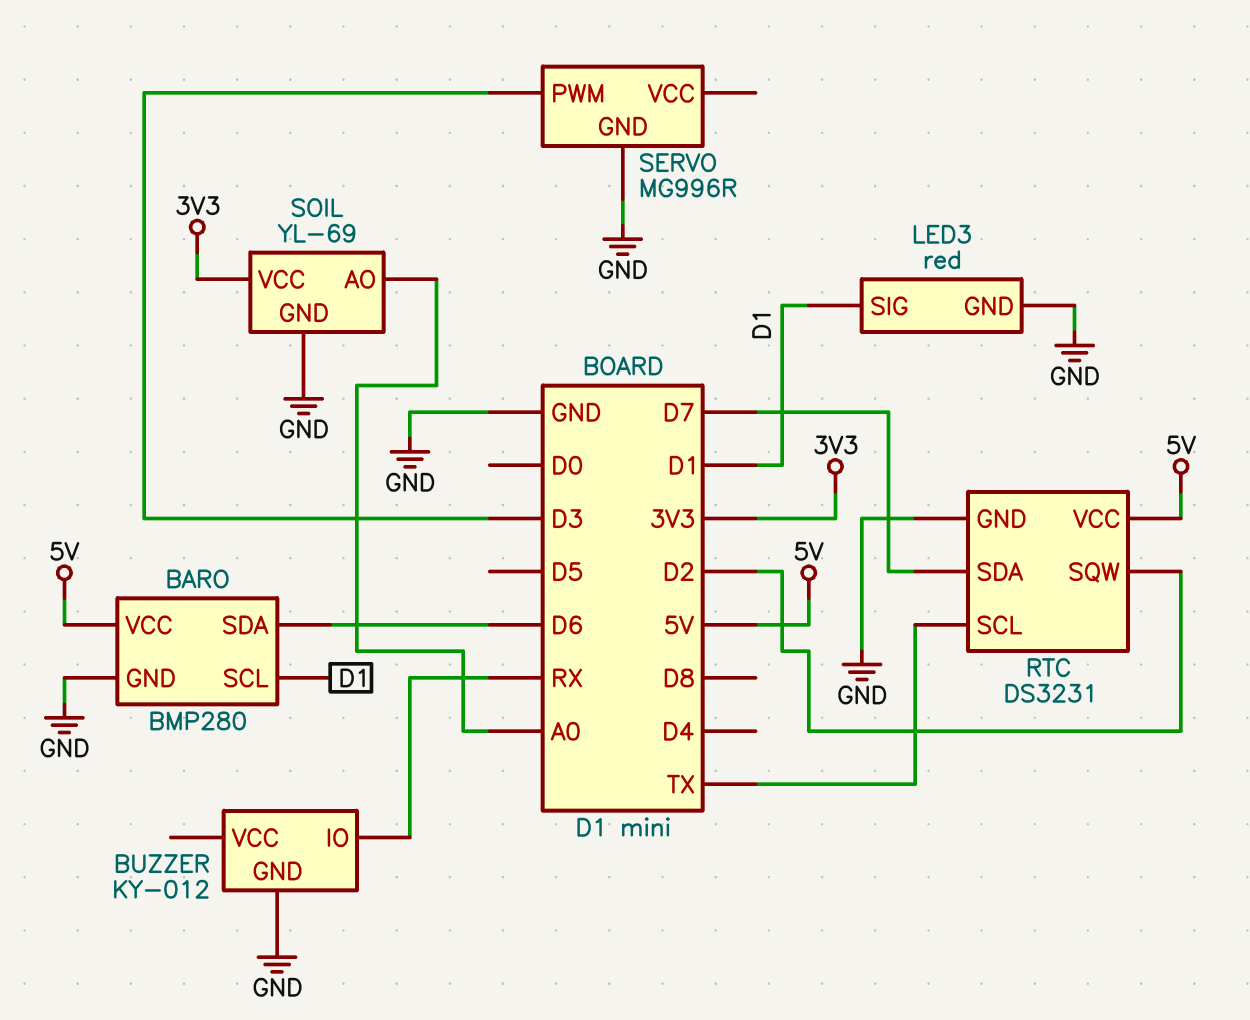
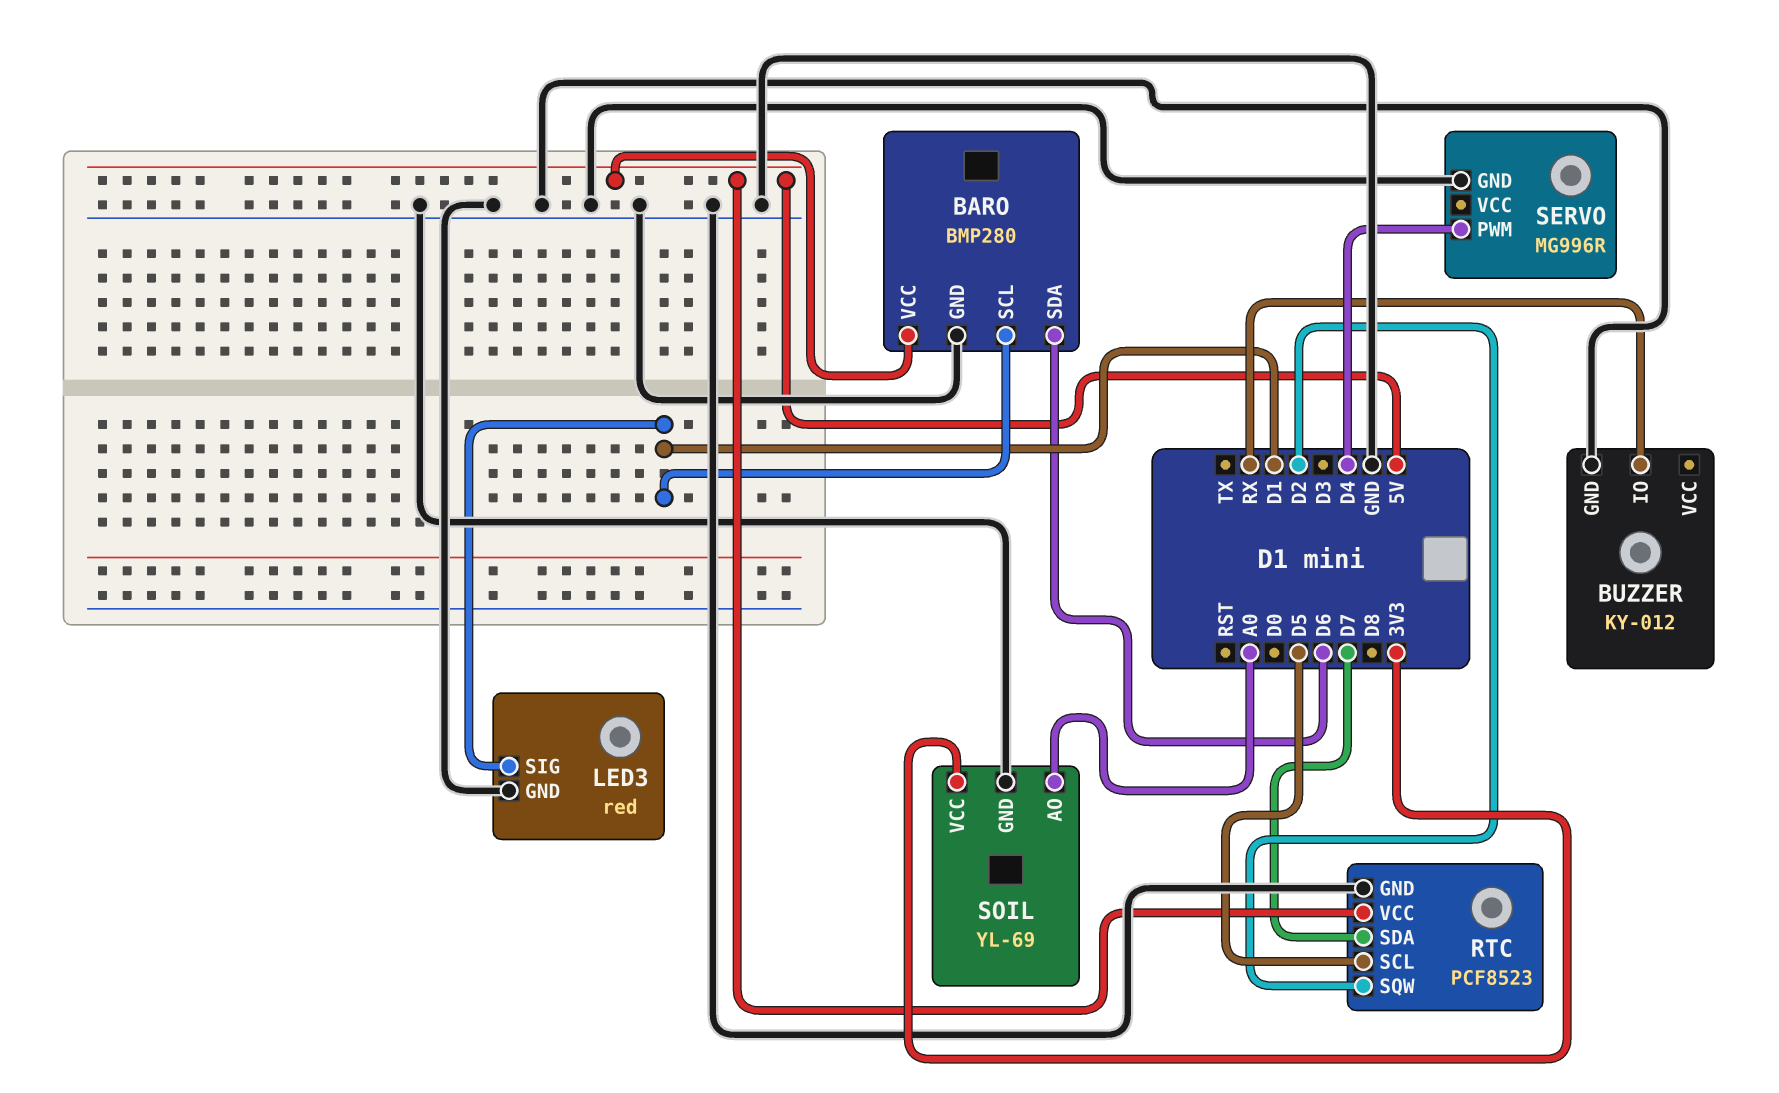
RTC: DS3231 -> PCF8523
RTC pin SCL: TX -> D5
SERVO pin PWM: D3 -> D4

